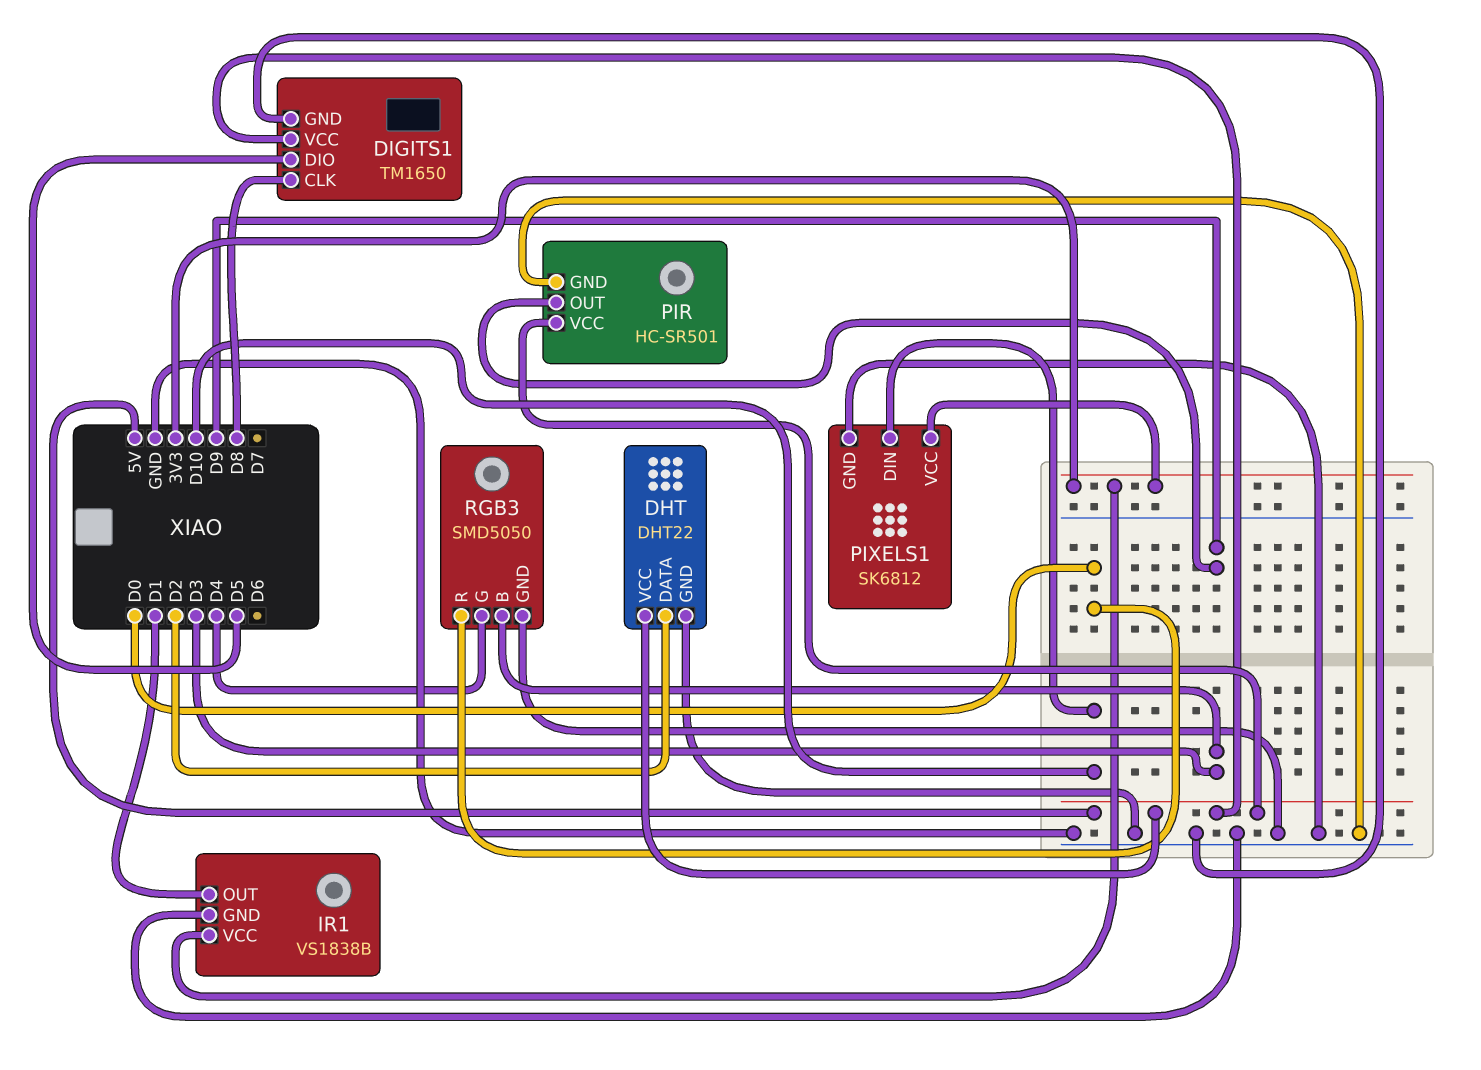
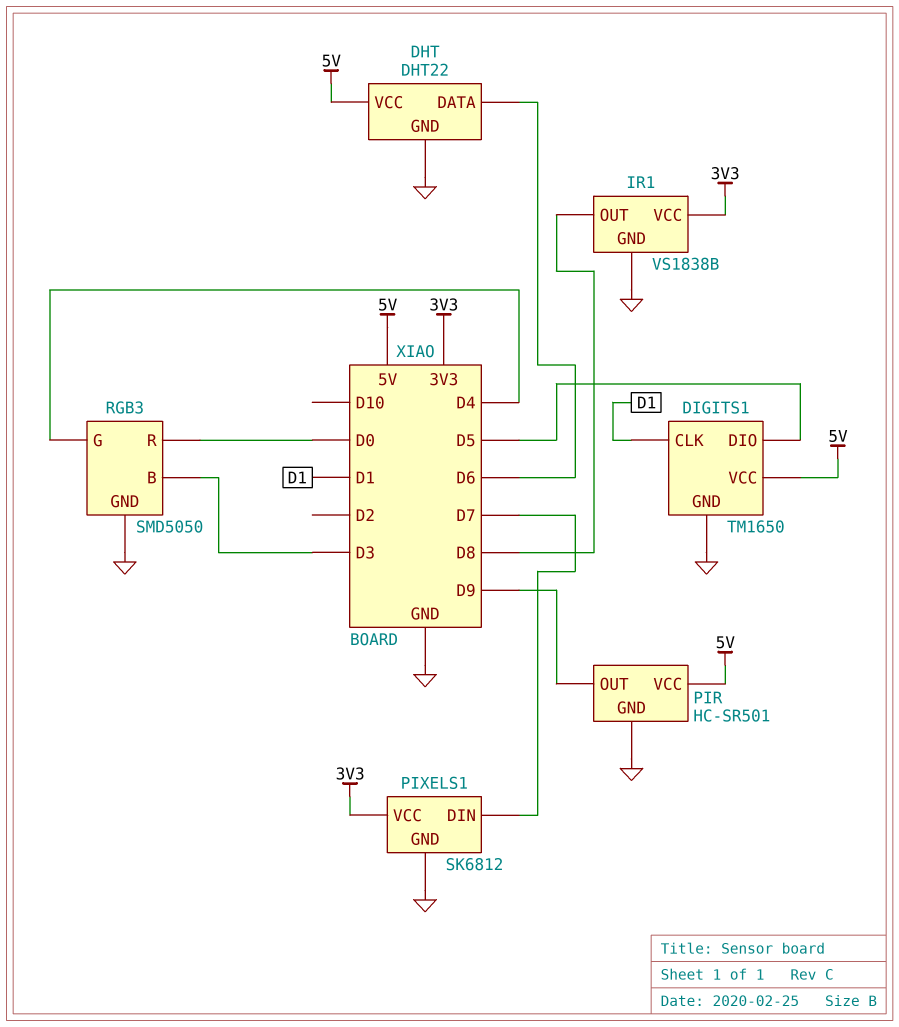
DHT pin DATA: D2 -> D6
DIGITS1 pin CLK: D8 -> D1
IR1 pin OUT: D1 -> D8
PIXELS1 pin DIN: D10 -> D7

